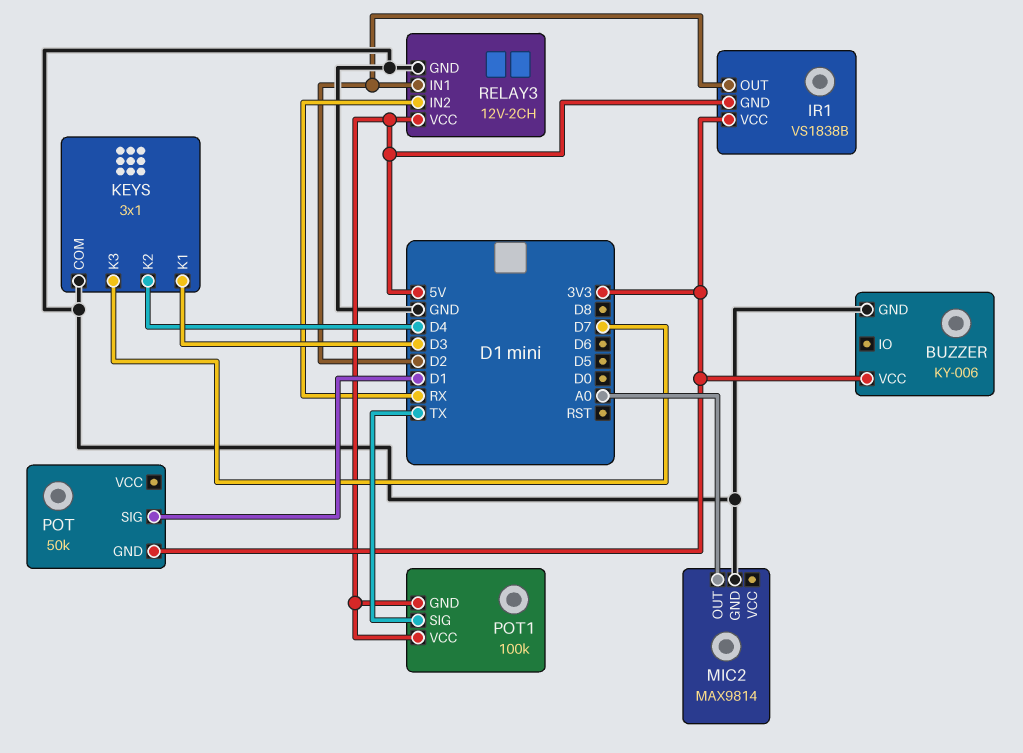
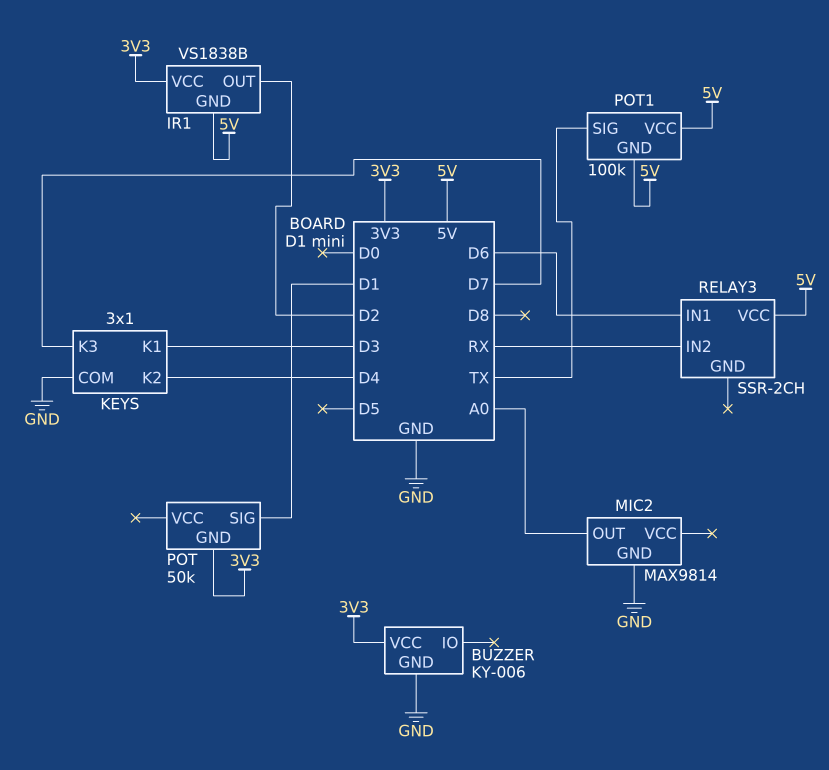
RELAY3: 12V-2CH -> SSR-2CH
RELAY3 pin GND: GND -> none
RELAY3 pin IN1: D2 -> D6

